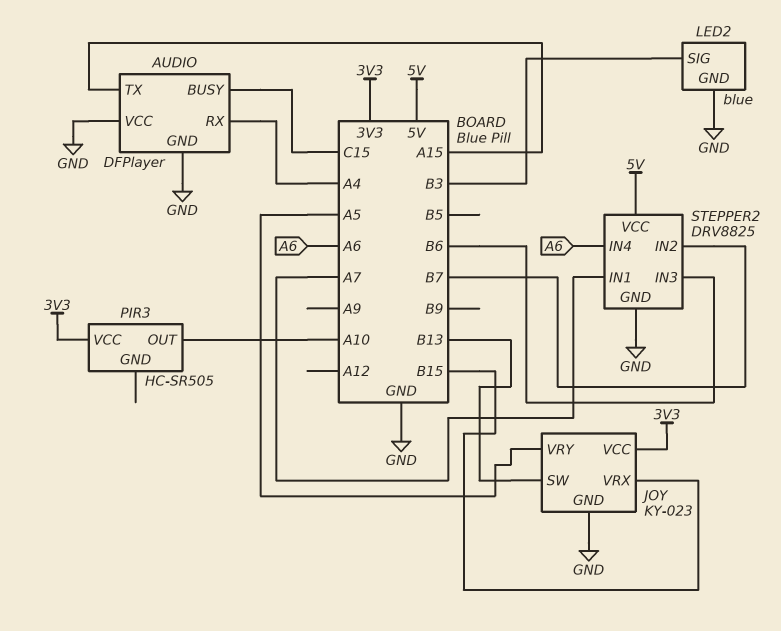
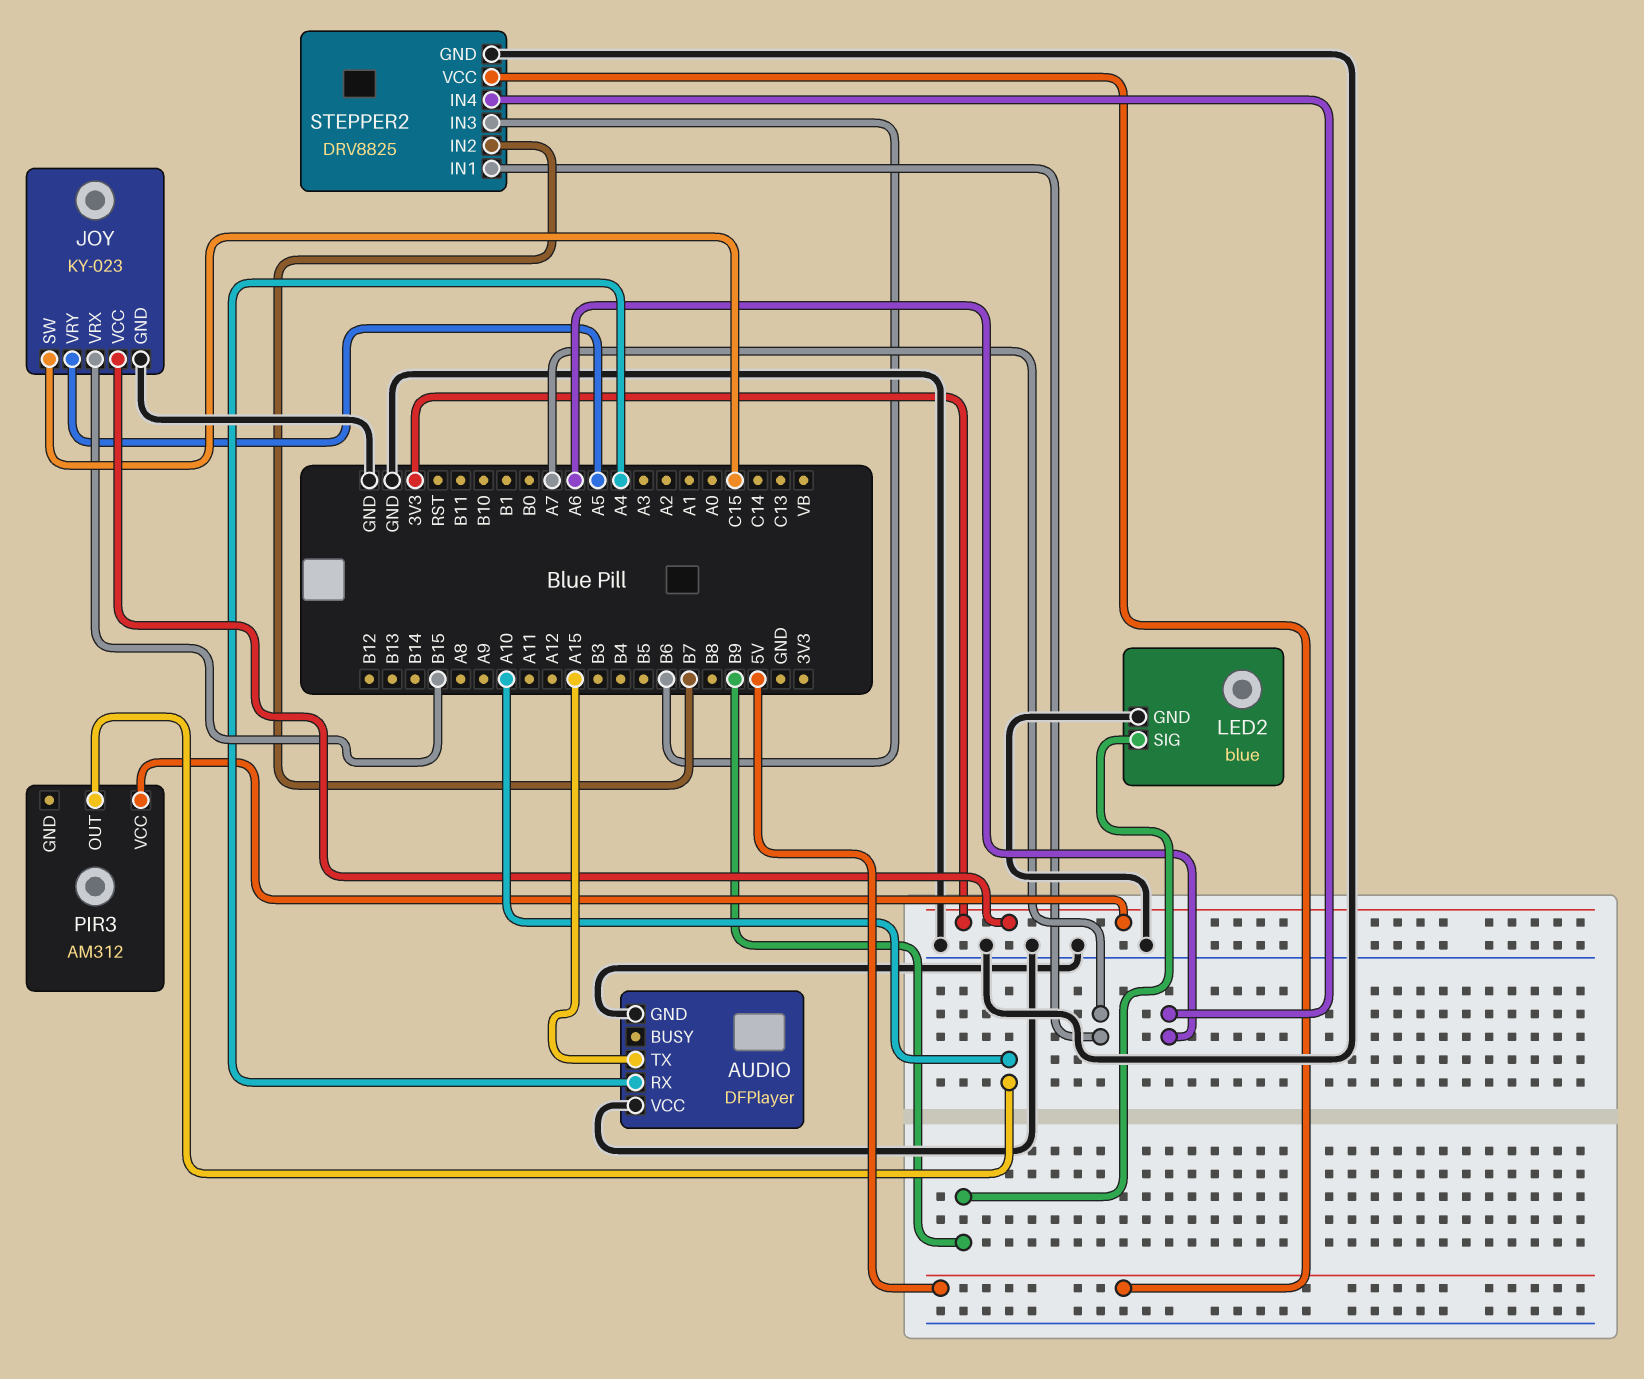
AUDIO pin BUSY: C15 -> none
JOY pin SW: B13 -> C15
LED2 pin SIG: B3 -> B9
PIR3: HC-SR505 -> AM312

